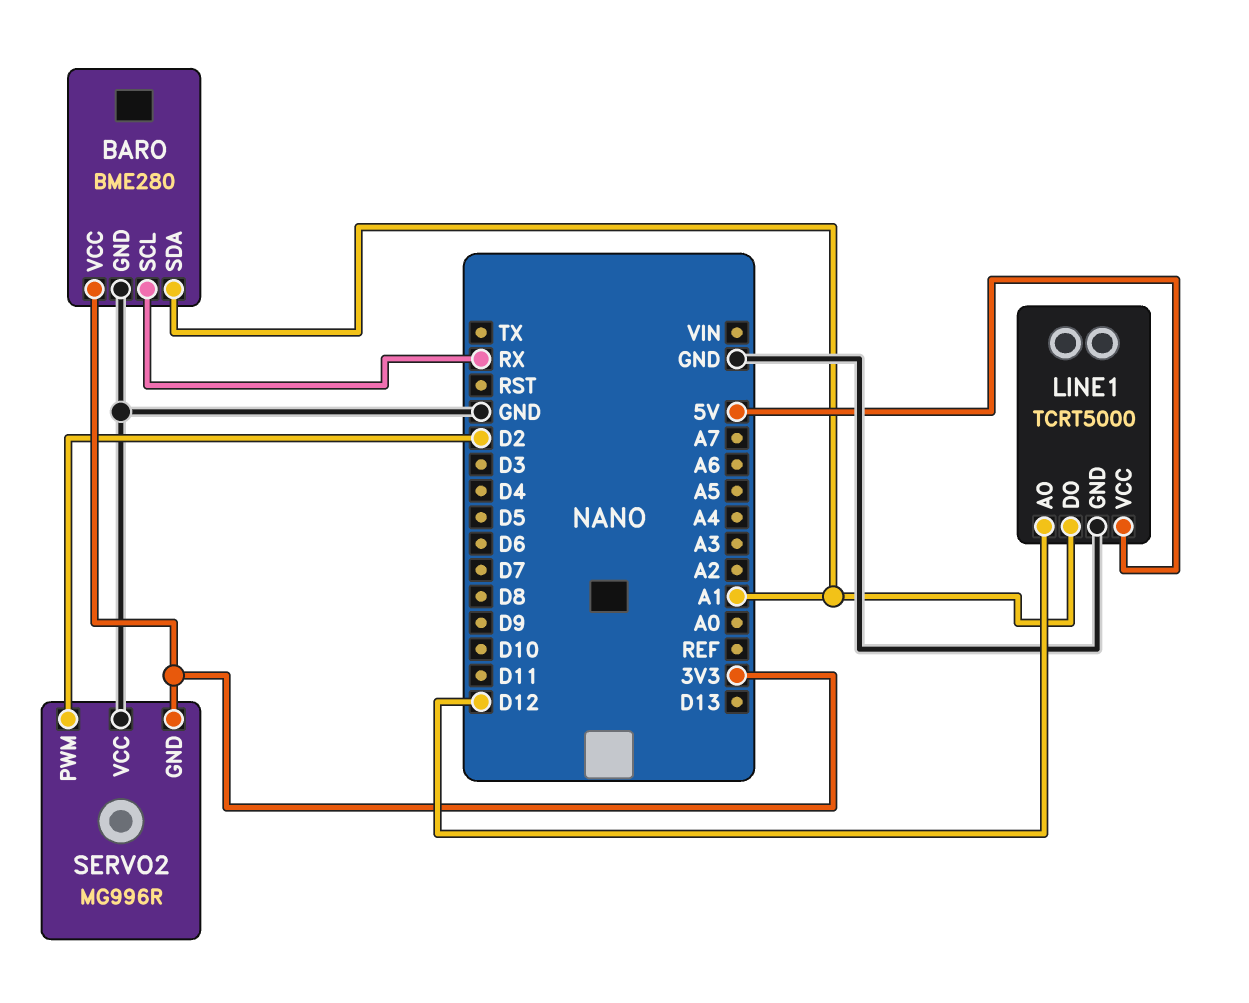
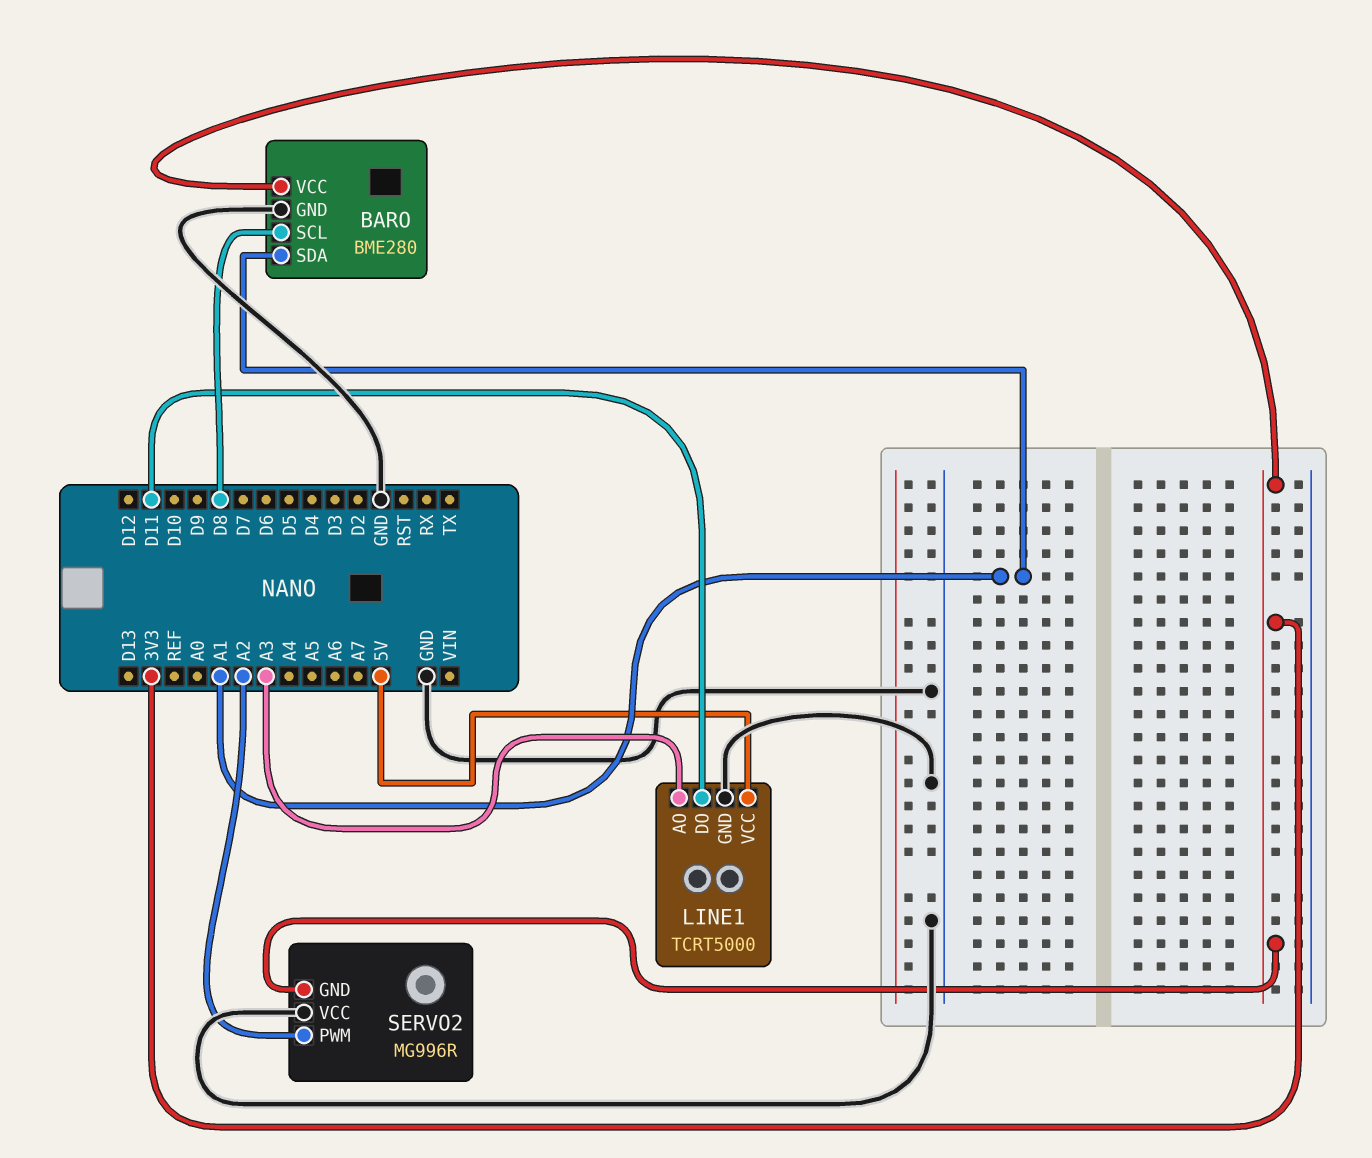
BARO pin SCL: RX -> D8
LINE1 pin AO: D12 -> A3
LINE1 pin DO: A1 -> D11
SERVO2 pin PWM: D2 -> A2

